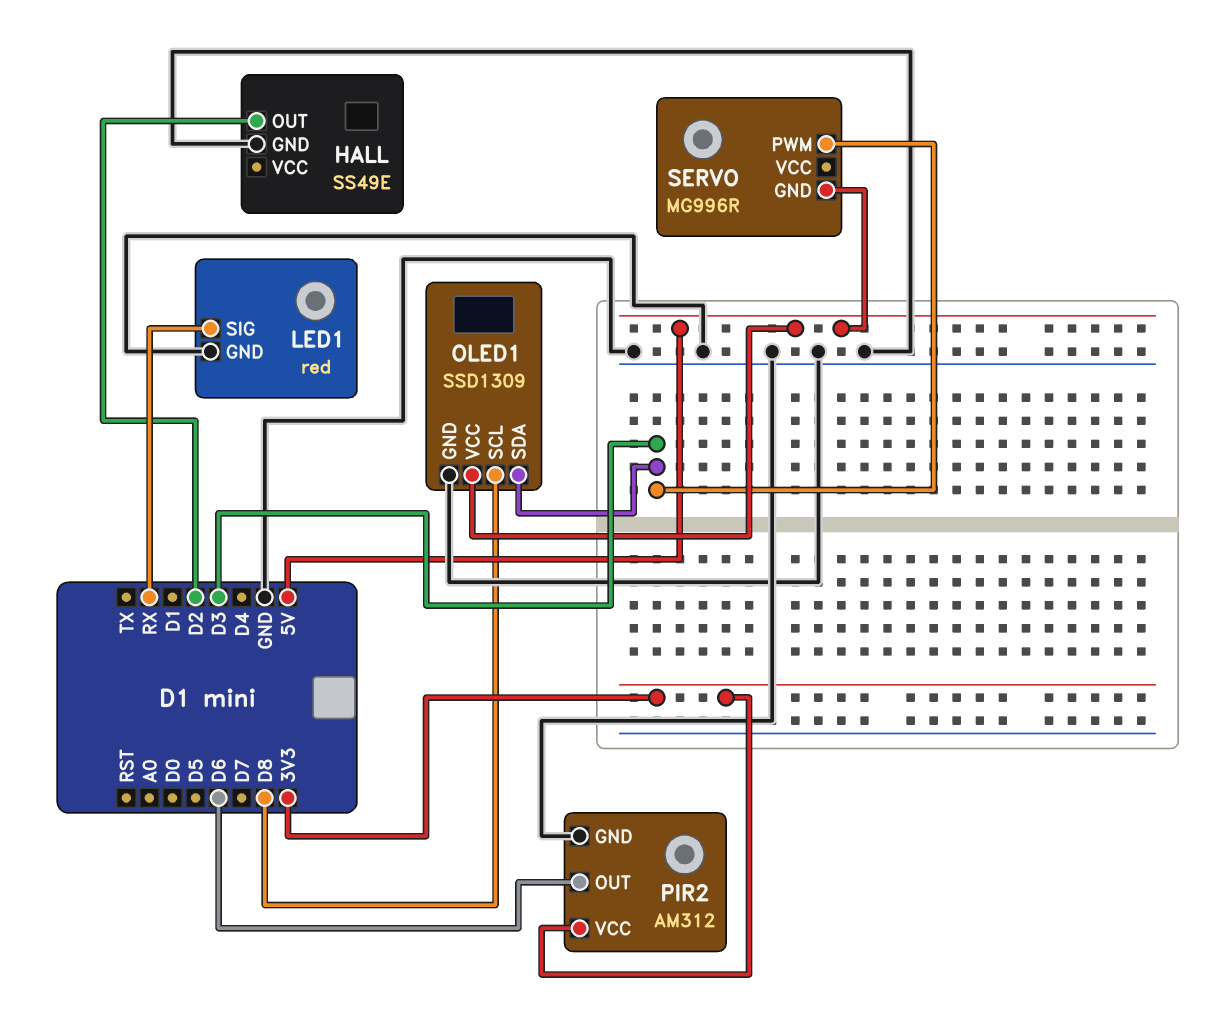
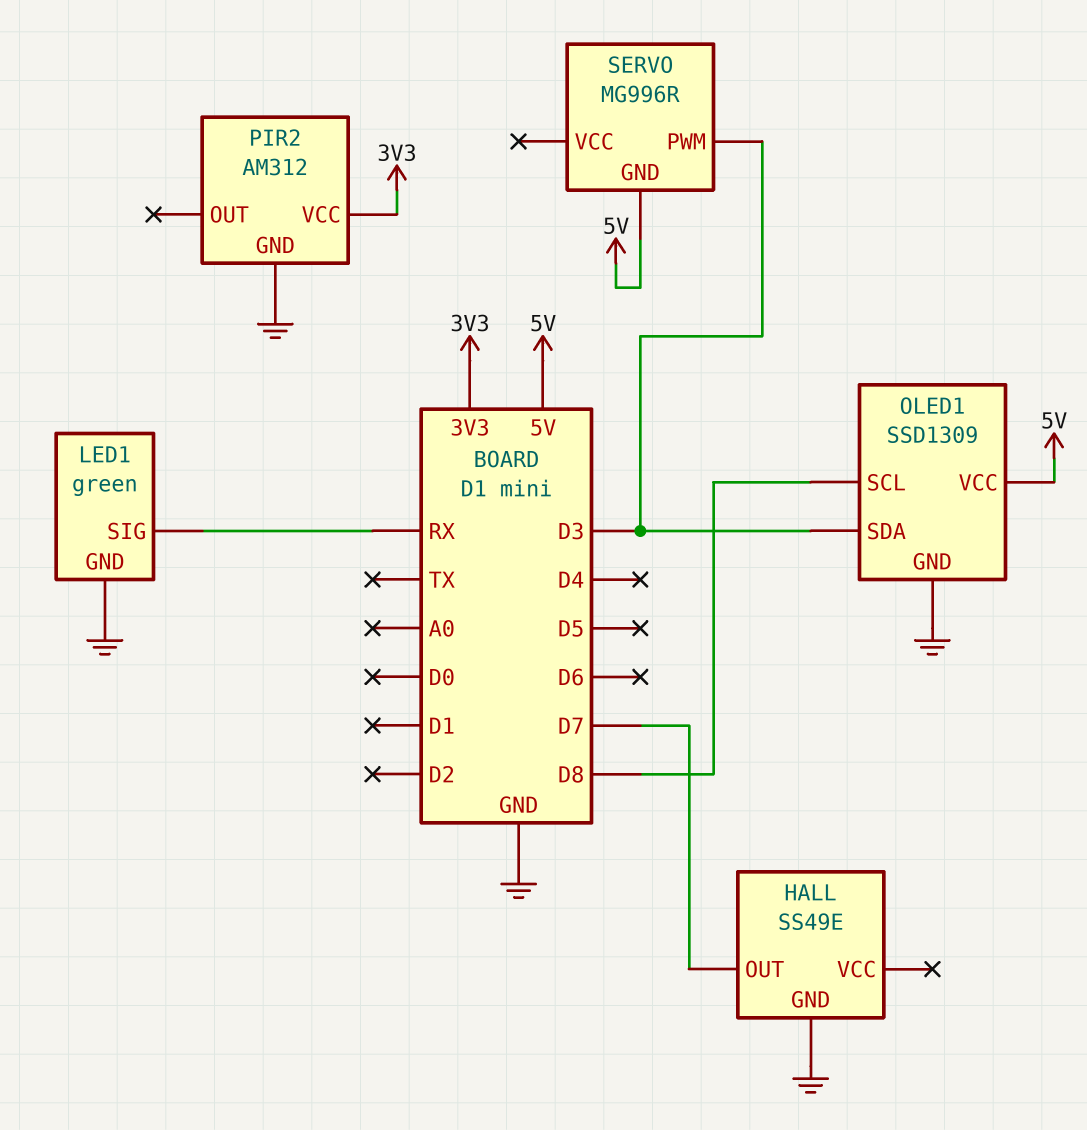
HALL pin OUT: D2 -> D7
LED1: red -> green
PIR2 pin OUT: D6 -> none

